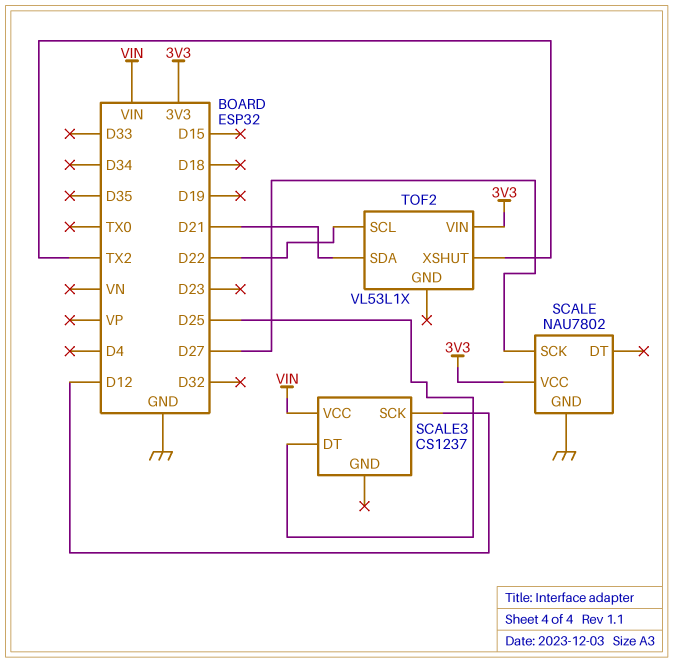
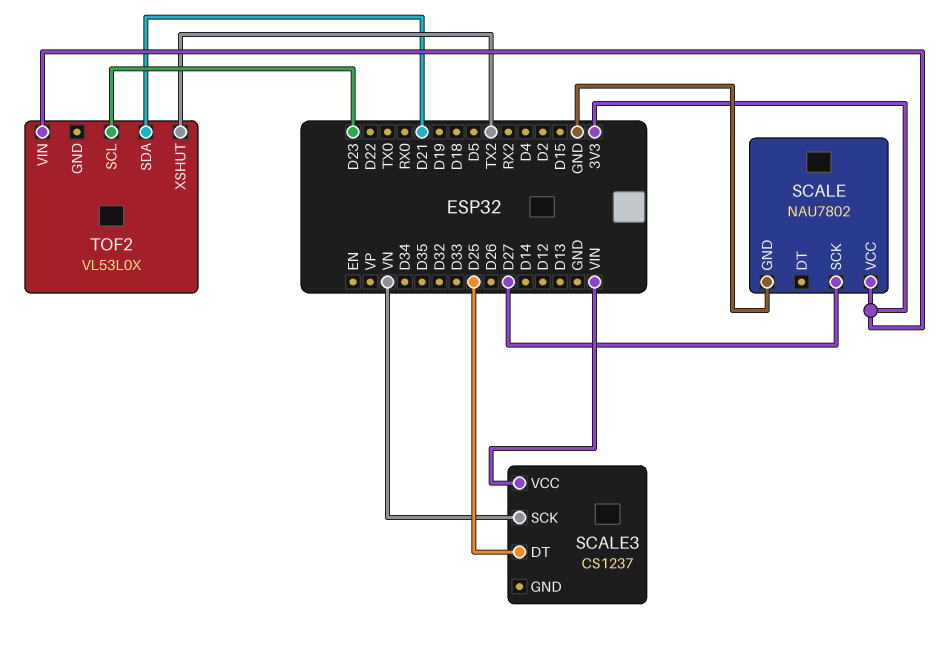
SCALE3 pin SCK: D12 -> VN
TOF2: VL53L1X -> VL53L0X
TOF2 pin SCL: D22 -> D23

